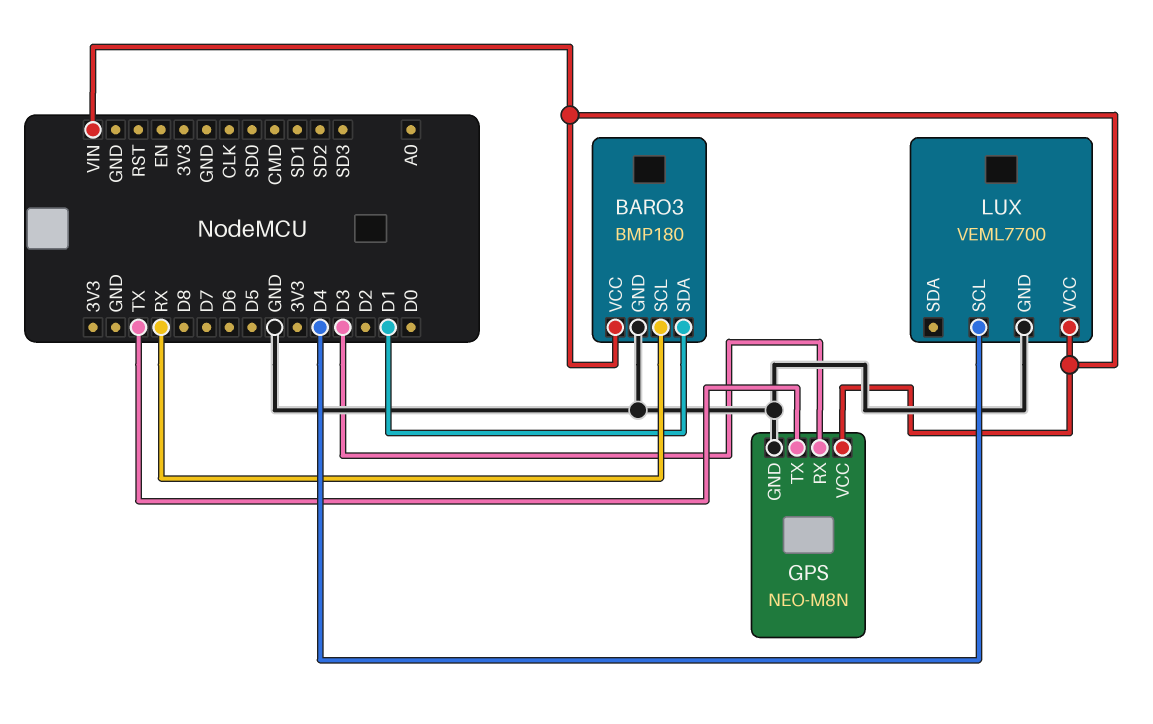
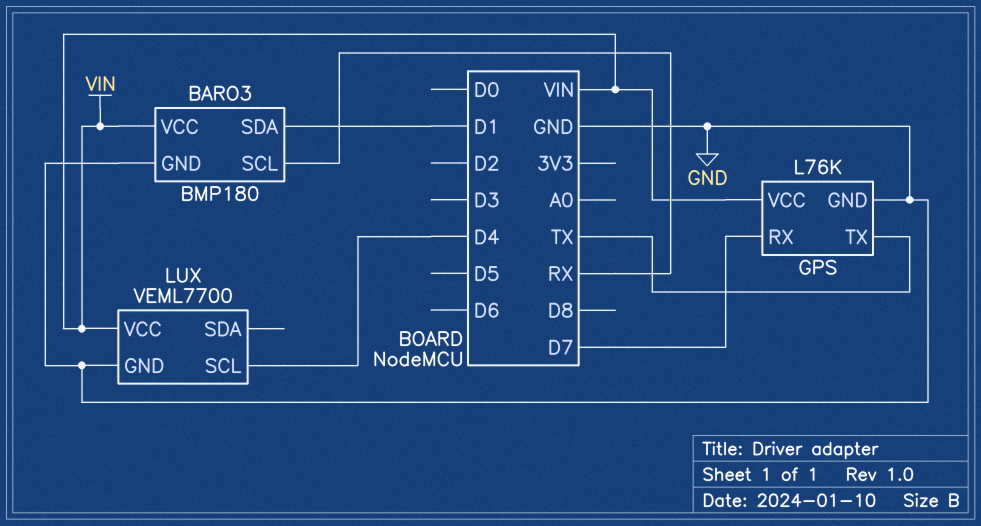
GPS: NEO-M8N -> L76K
GPS pin RX: D3 -> D7

